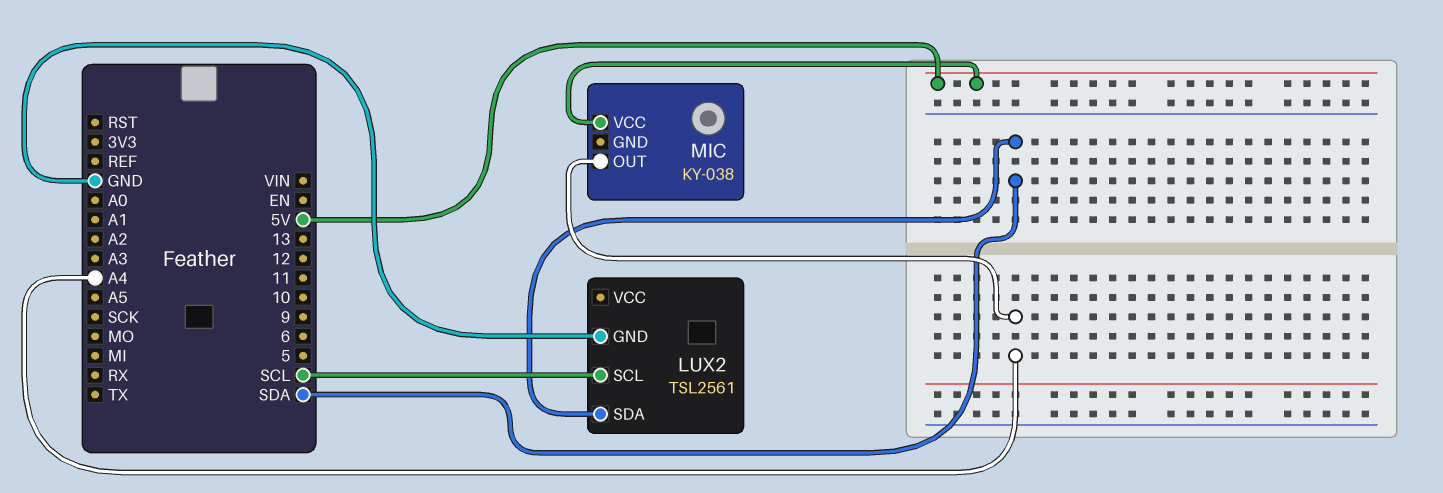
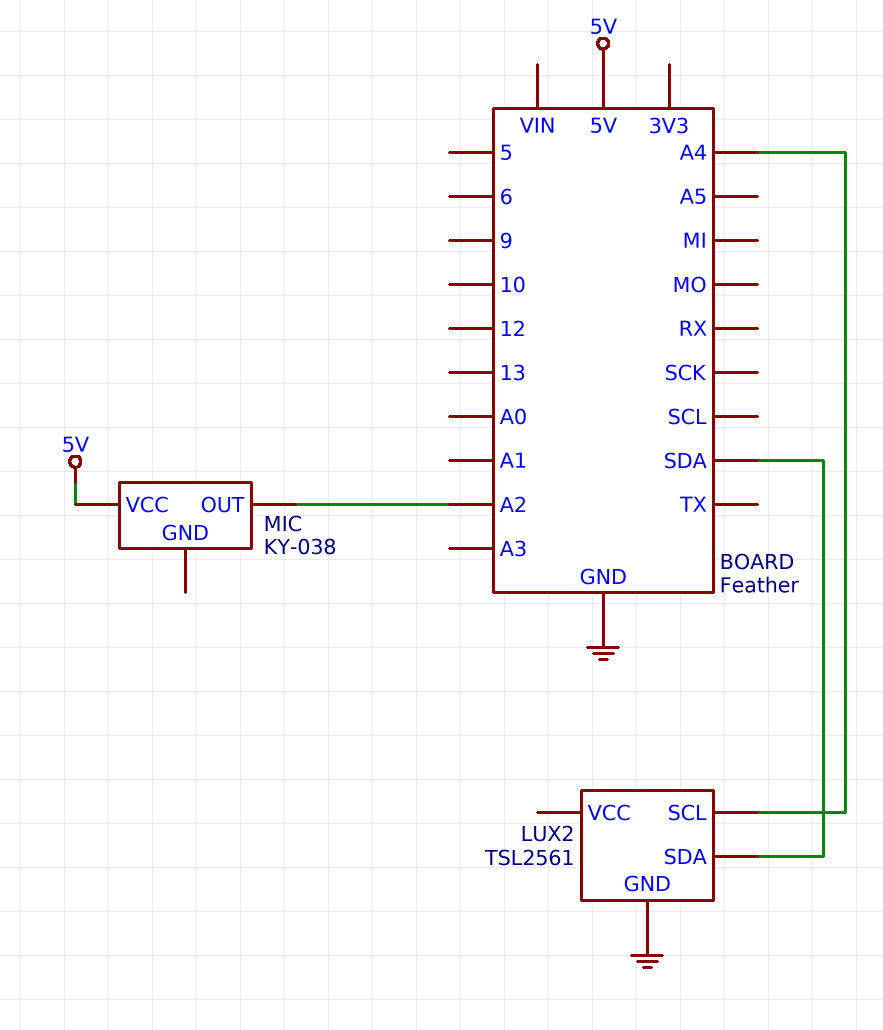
LUX2 pin SCL: SCL -> A4
MIC pin OUT: A4 -> A2

